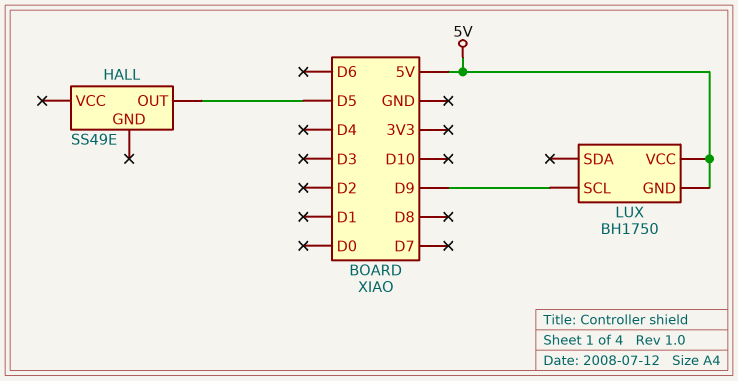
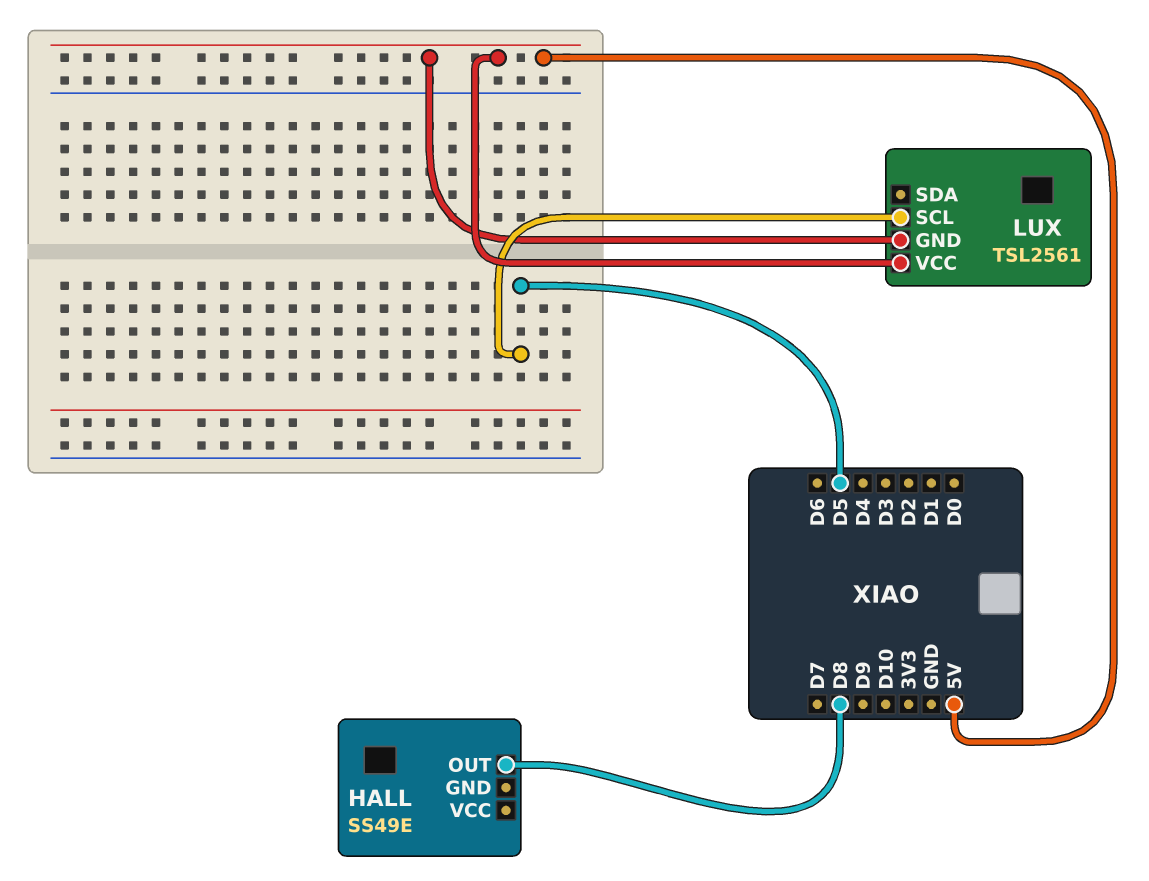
HALL pin OUT: D5 -> D8
LUX: BH1750 -> TSL2561
LUX pin SCL: D9 -> D5

